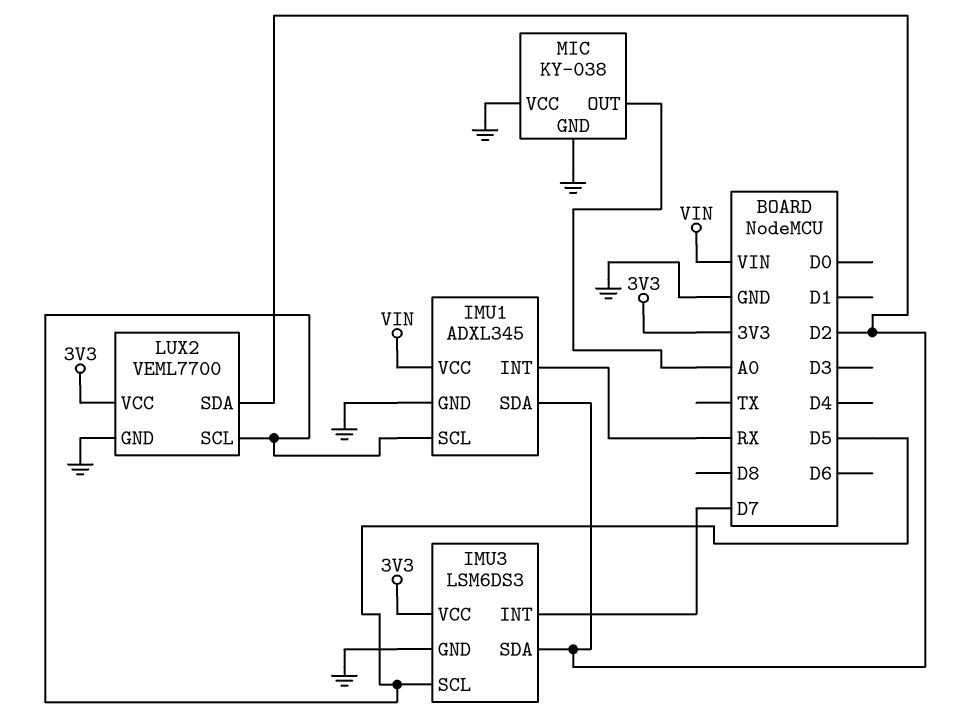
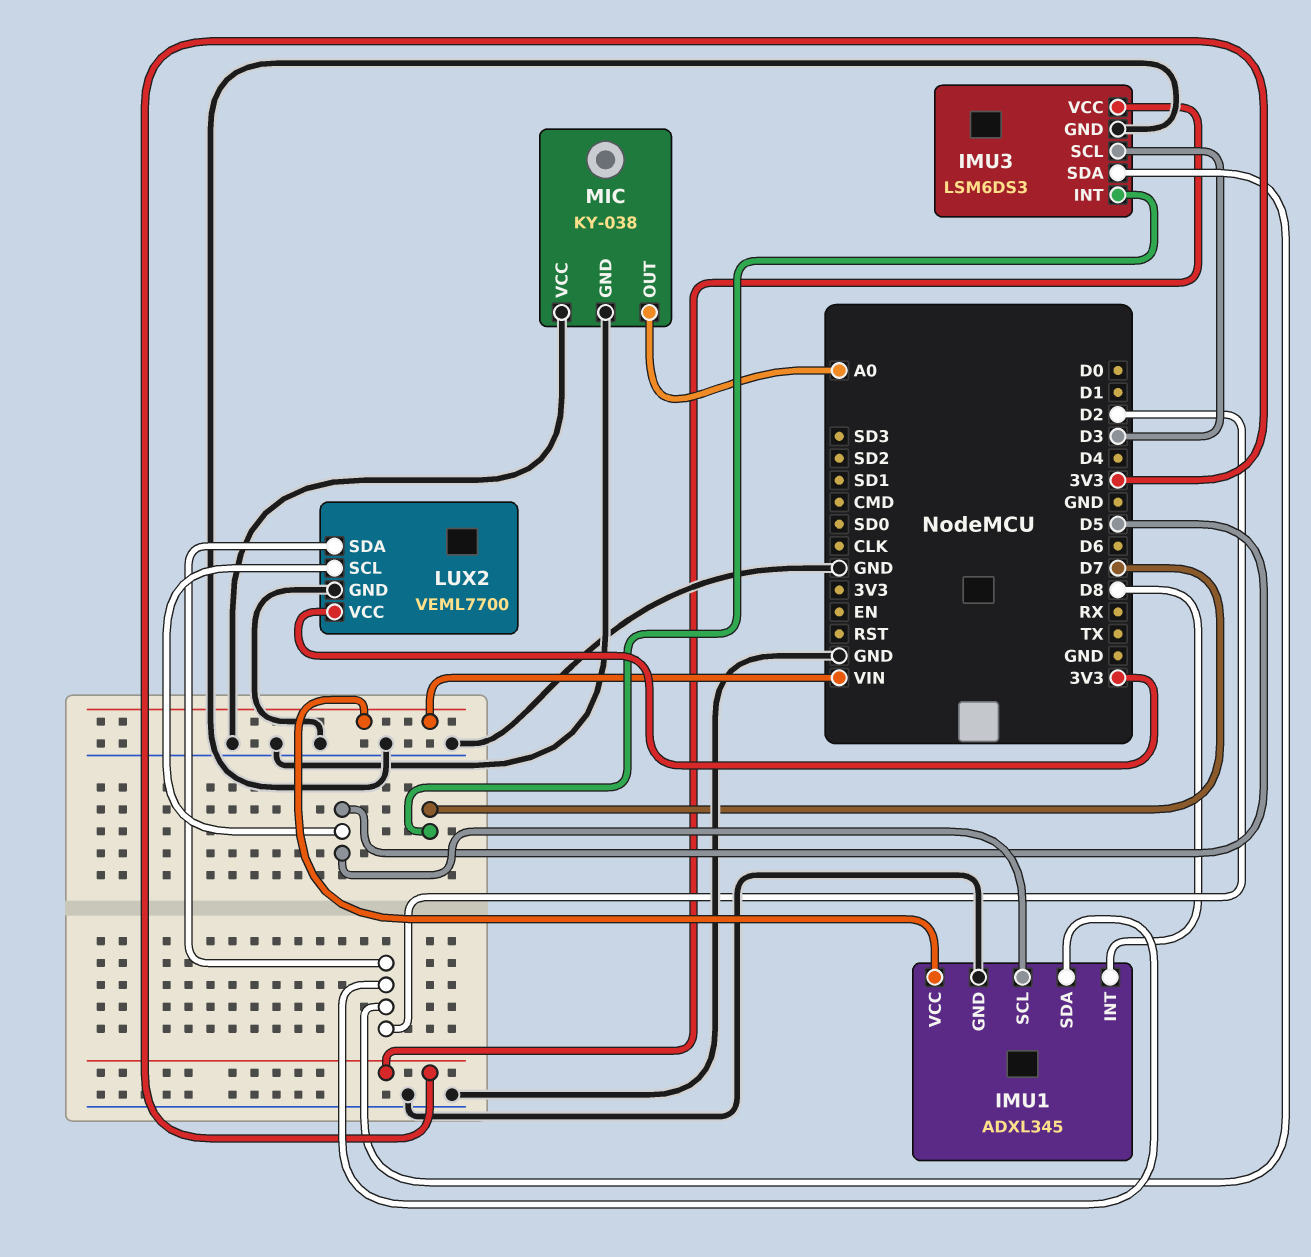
IMU1 pin INT: RX -> D8
IMU3 pin SCL: D5 -> D3

